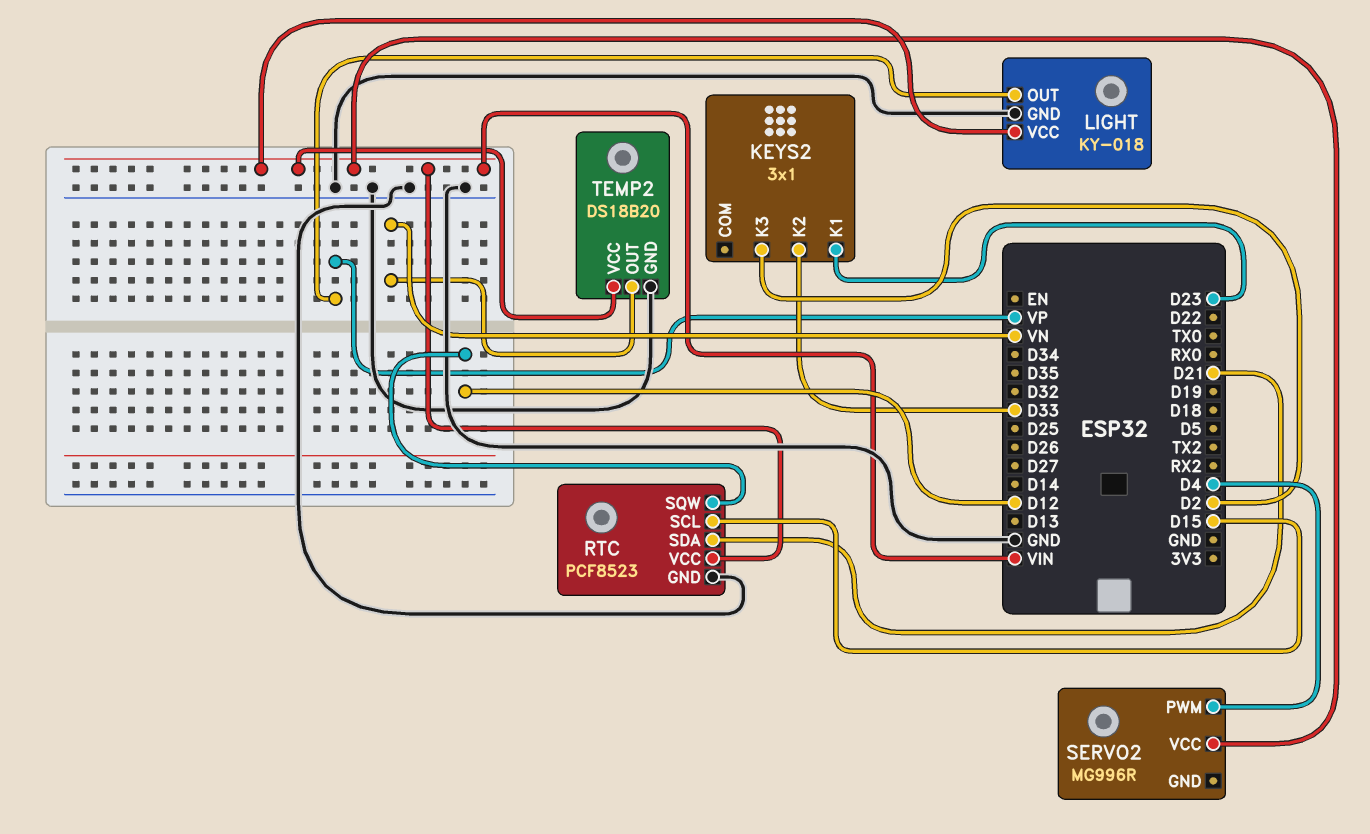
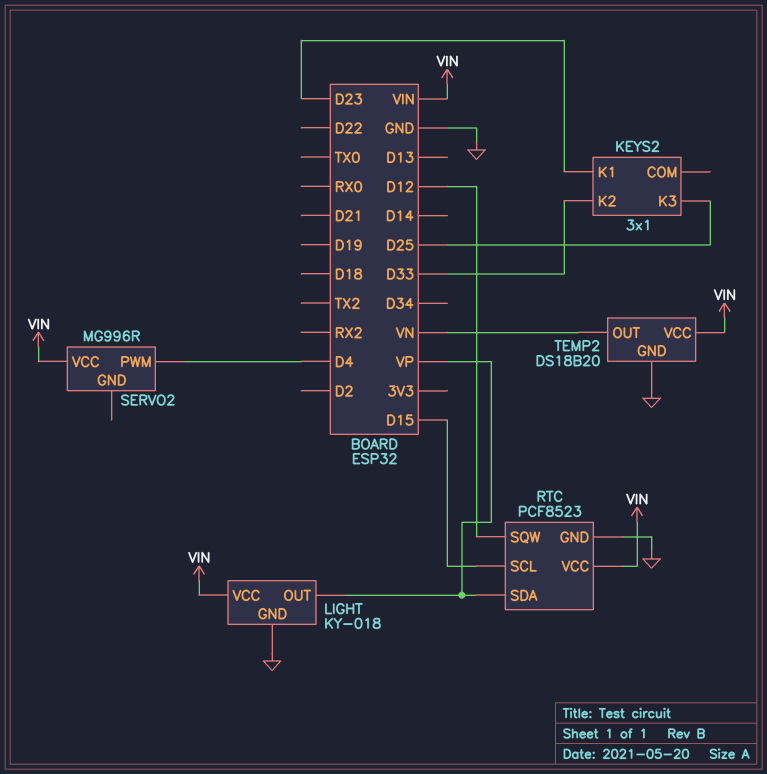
KEYS2 pin K3: D2 -> D25
RTC pin SDA: D21 -> VP

